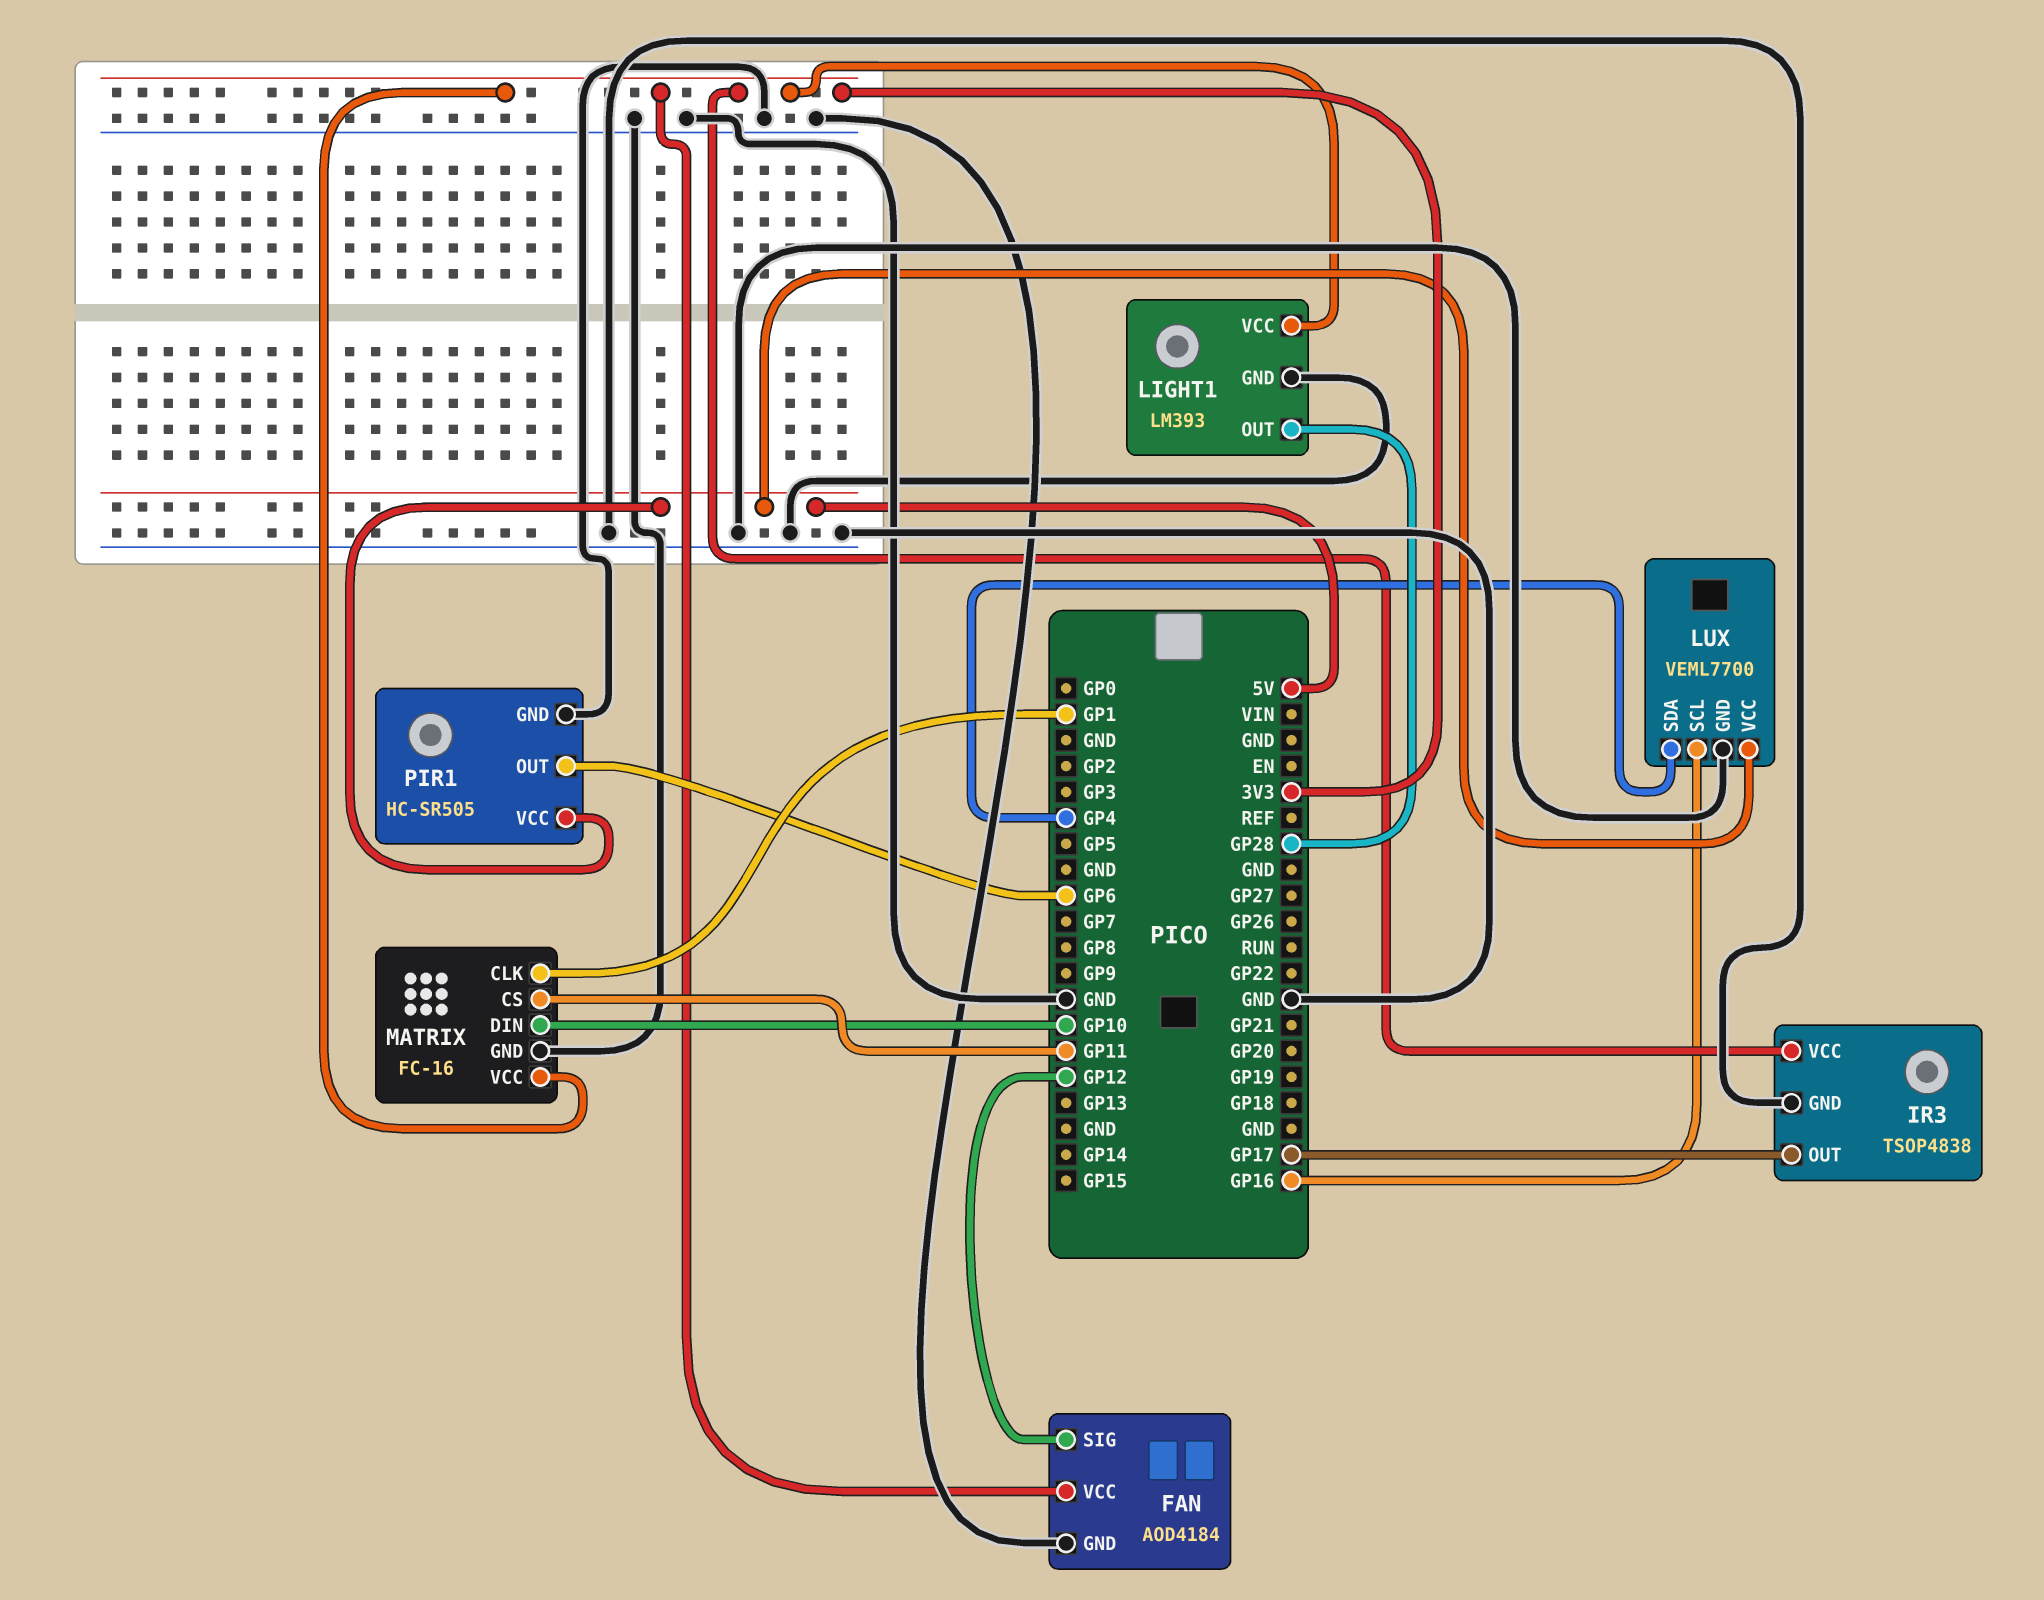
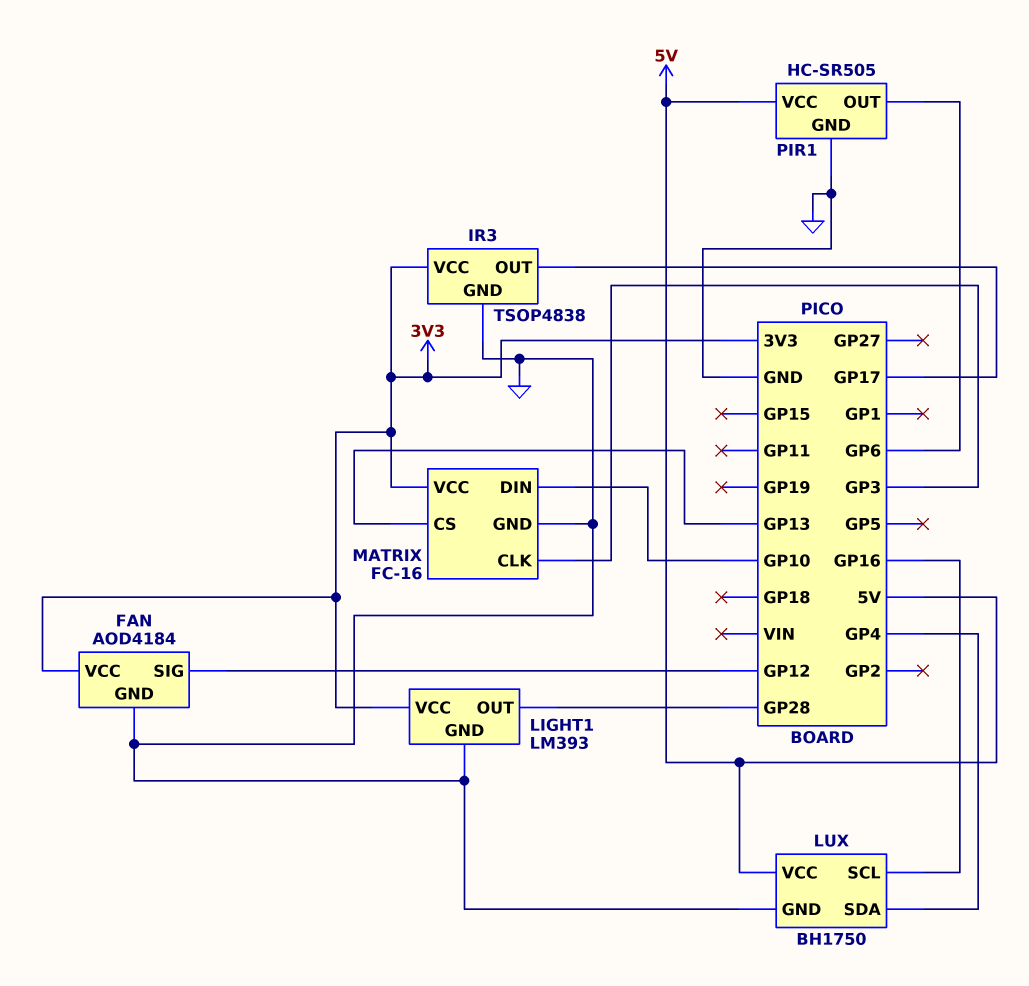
LUX: VEML7700 -> BH1750
MATRIX pin CLK: GP1 -> GP3
MATRIX pin CS: GP11 -> GP13

